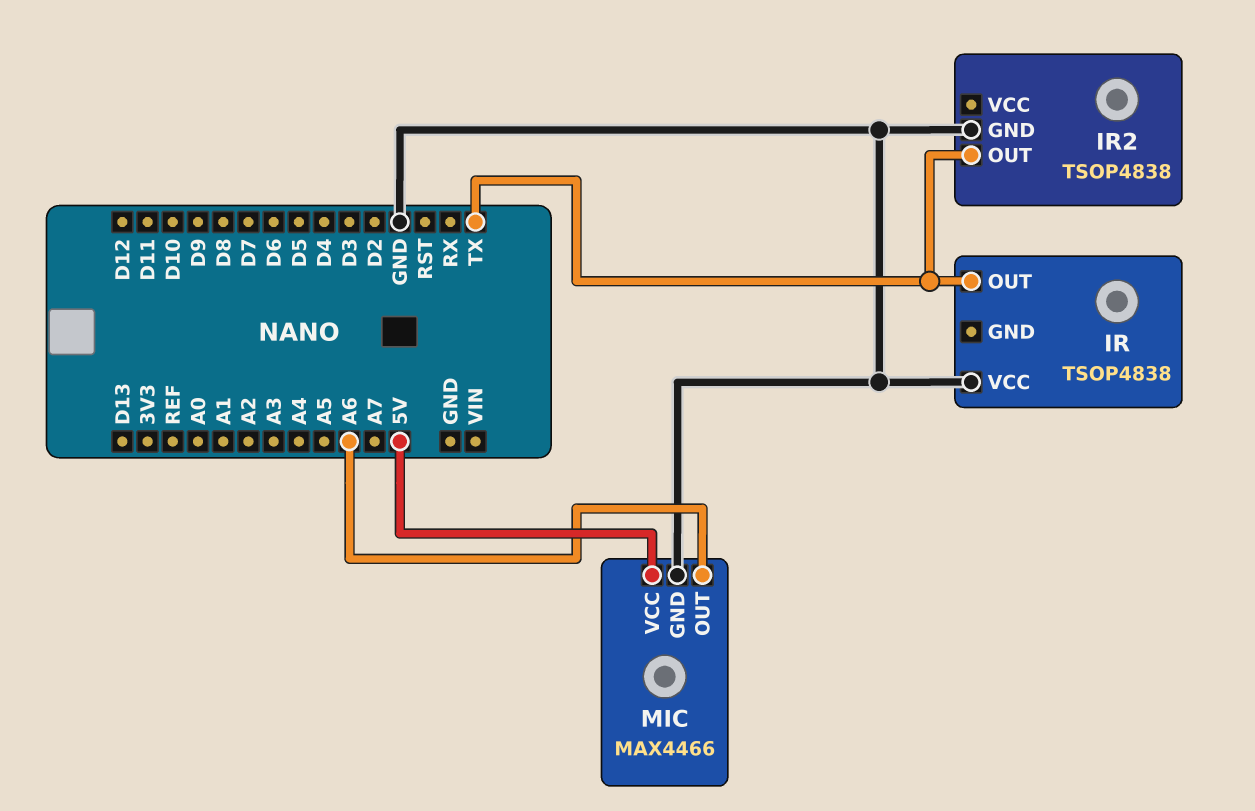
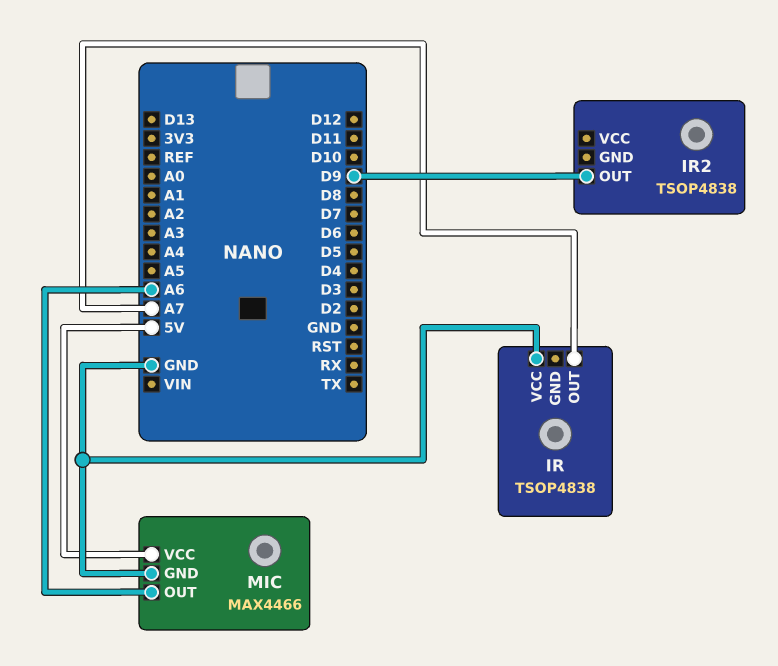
IR pin OUT: TX -> A7
IR2 pin GND: GND -> none
IR2 pin OUT: TX -> D9

